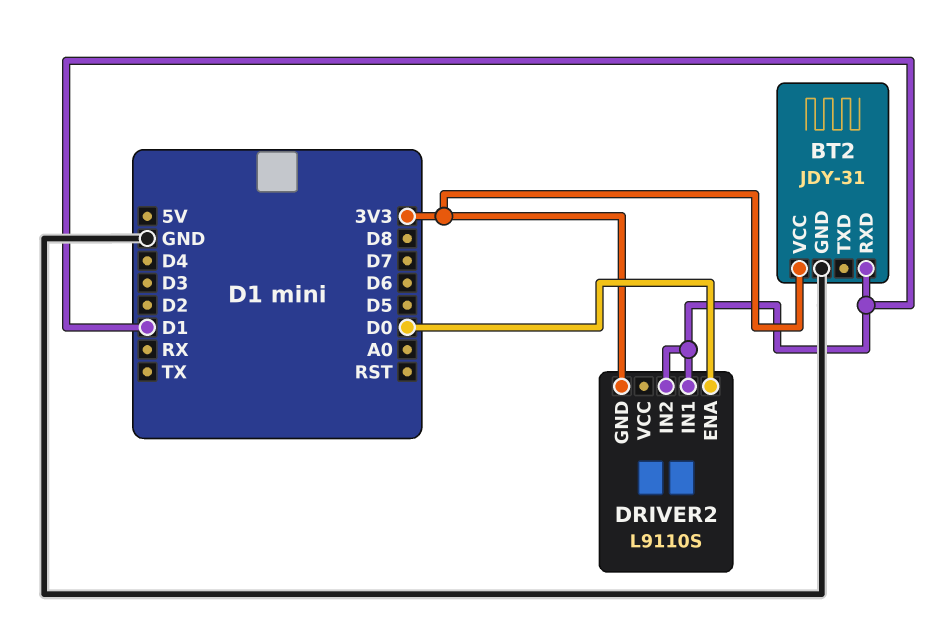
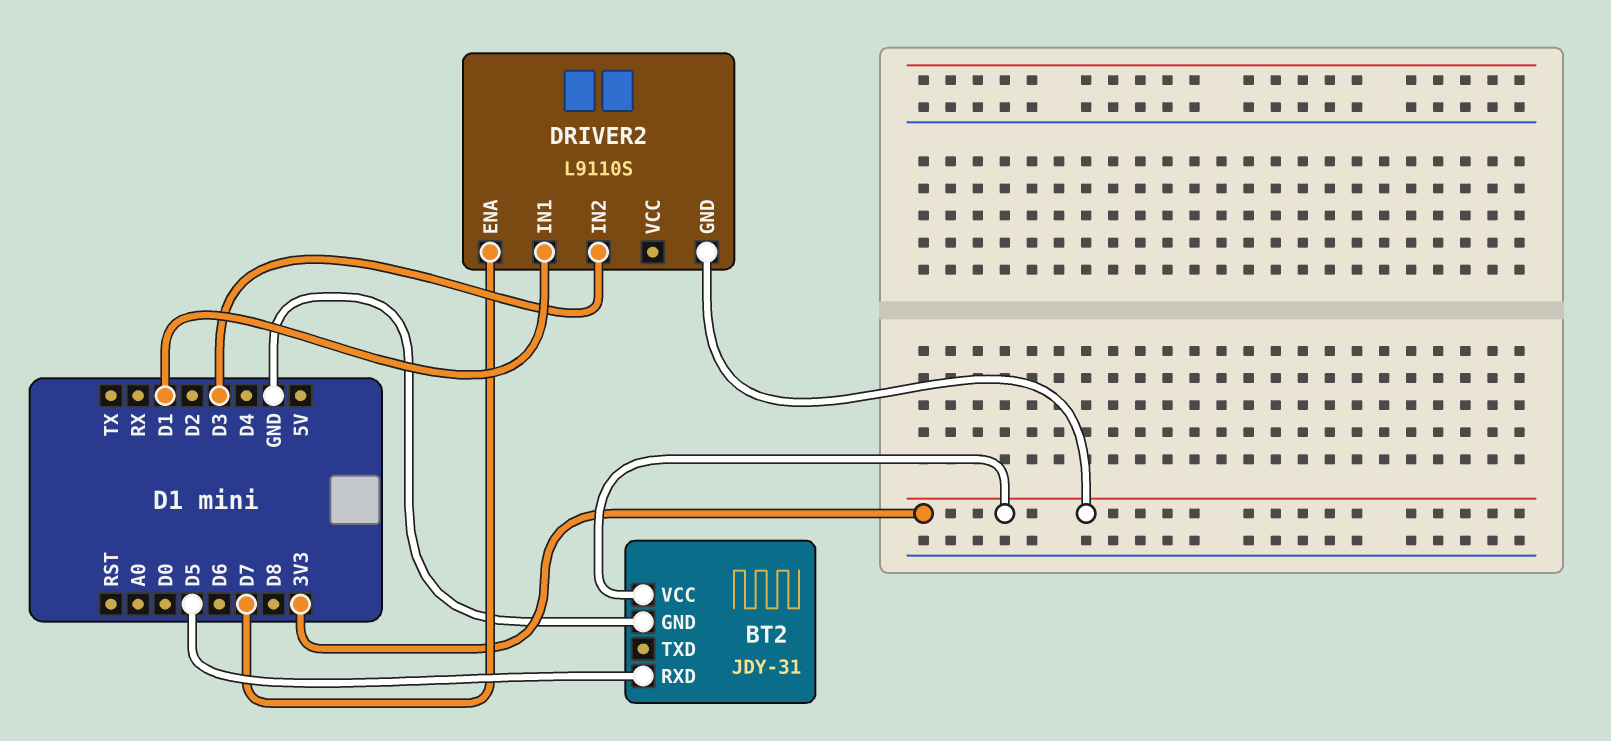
BT2 pin RXD: D1 -> D5
DRIVER2 pin ENA: D0 -> D7
DRIVER2 pin IN2: D1 -> D3

